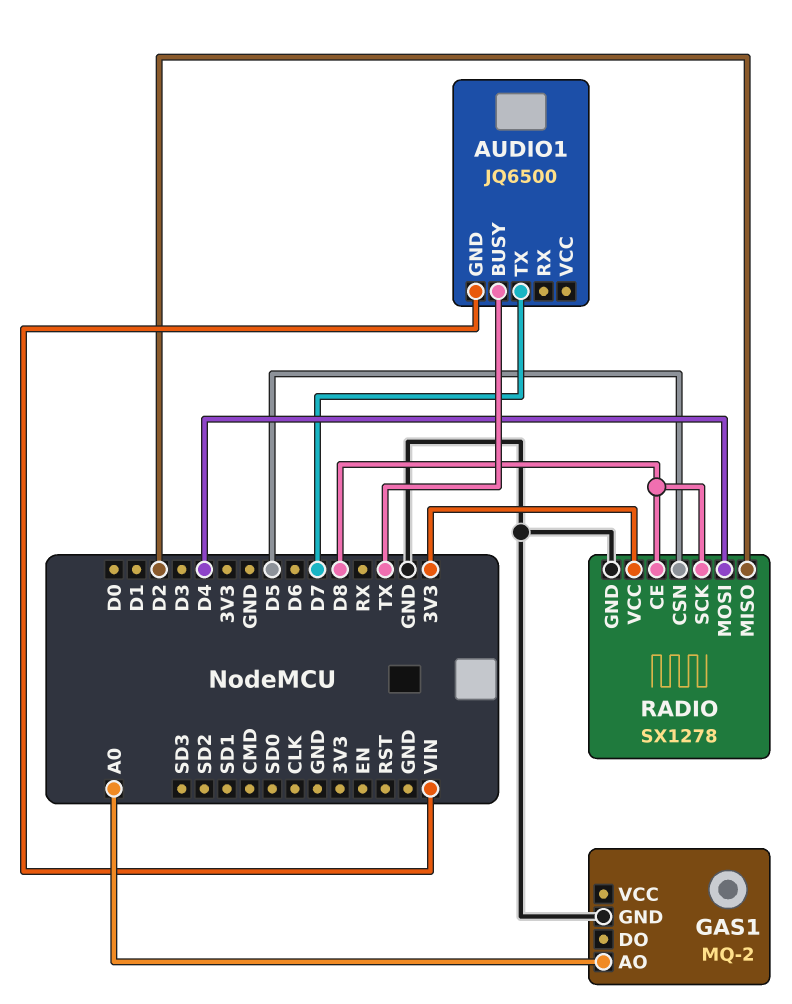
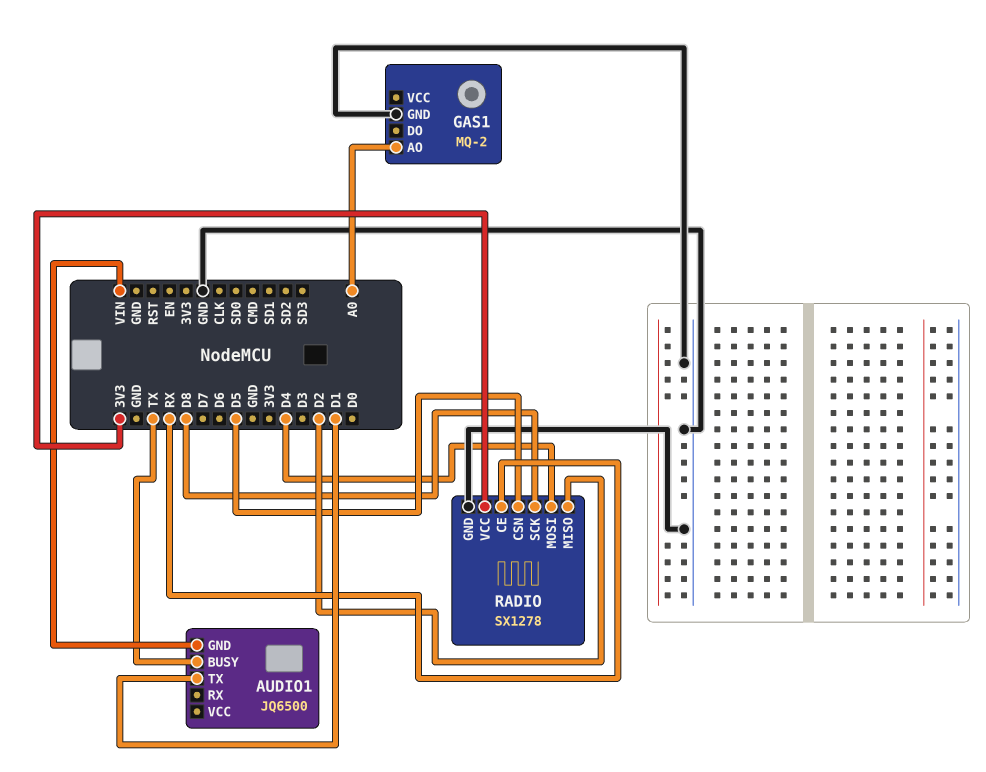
AUDIO1 pin TX: D7 -> D1
RADIO pin CE: D8 -> RX

